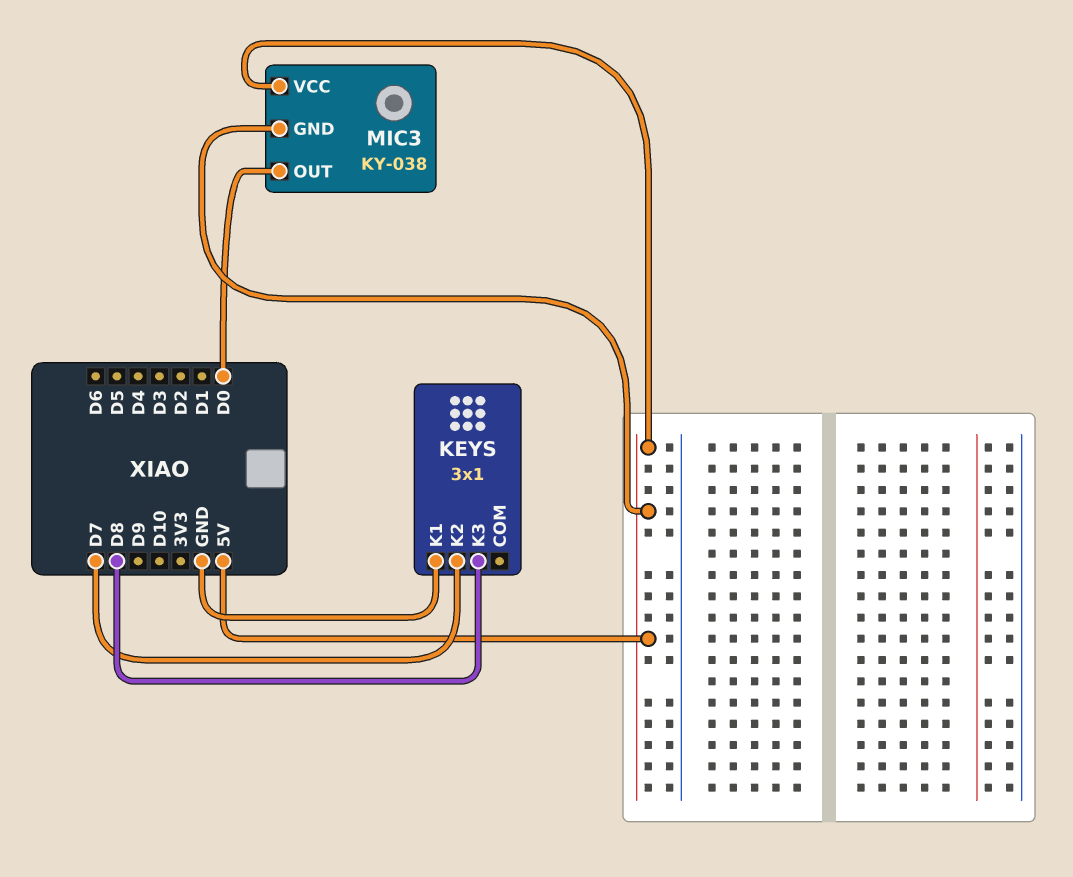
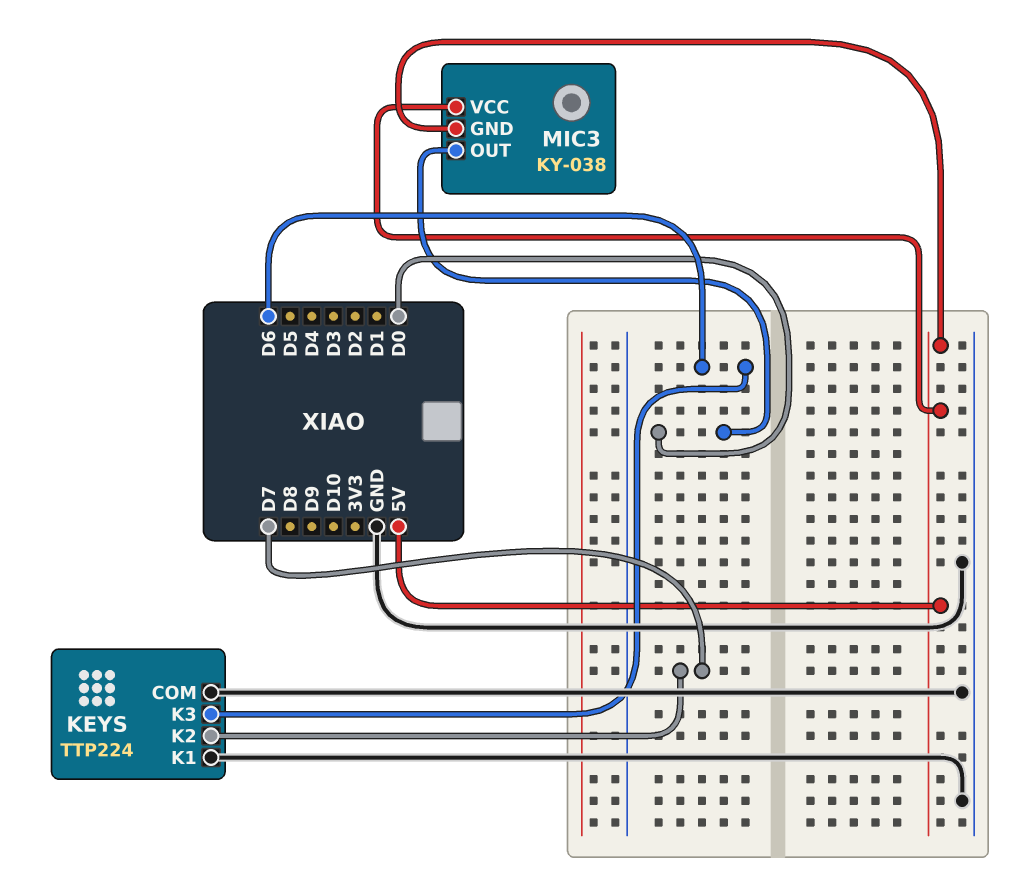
KEYS: 3x1 -> TTP224
KEYS pin COM: none -> GND
KEYS pin K3: D8 -> D6

